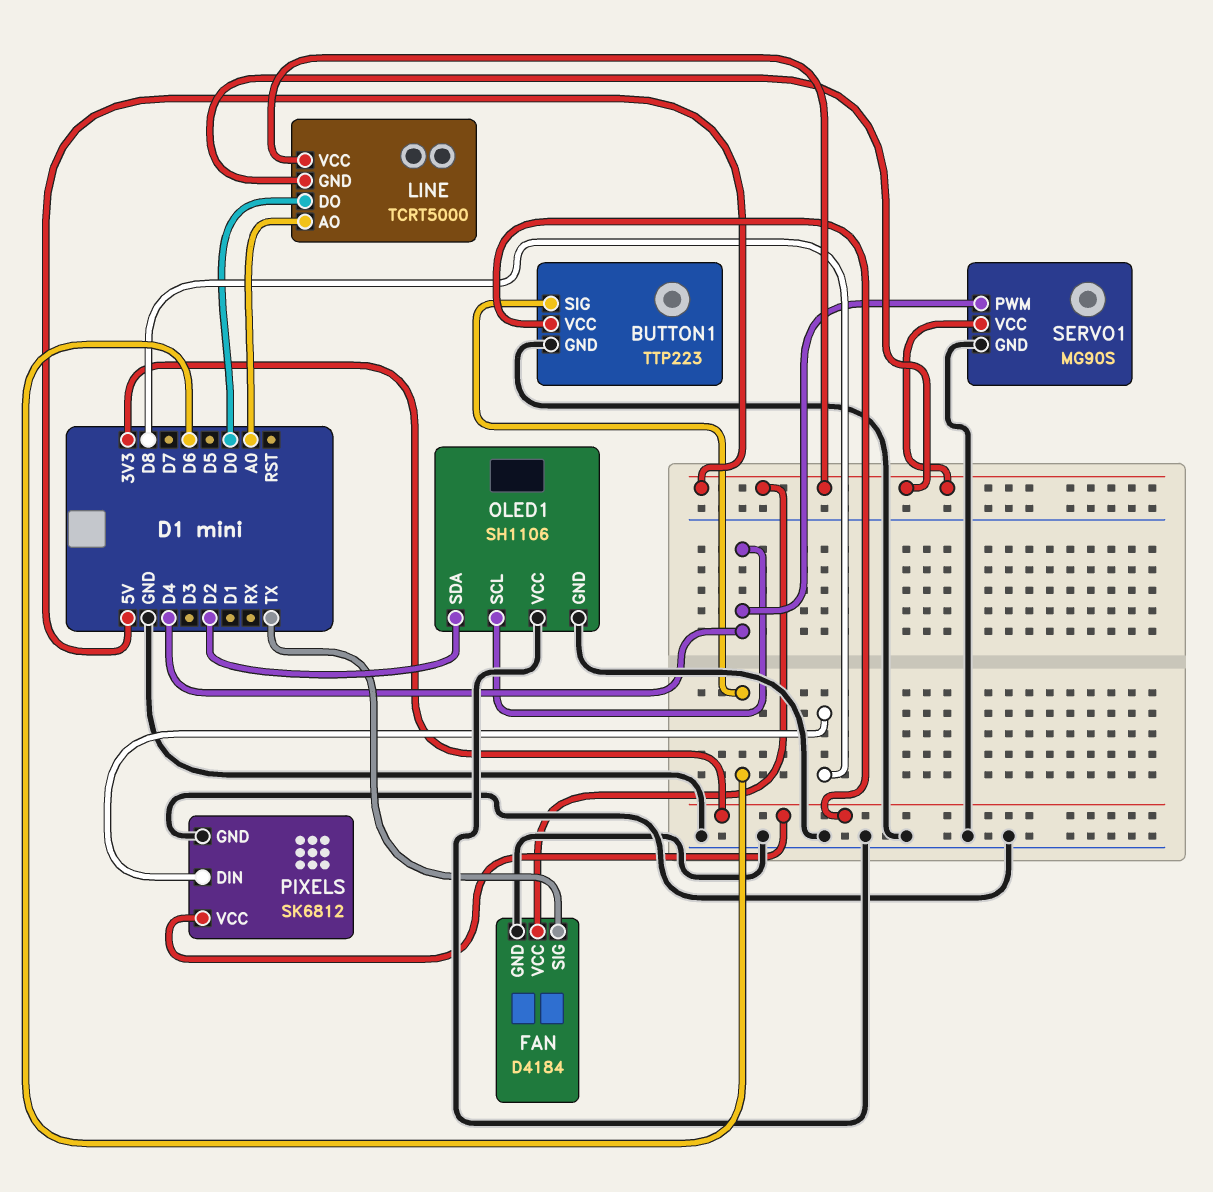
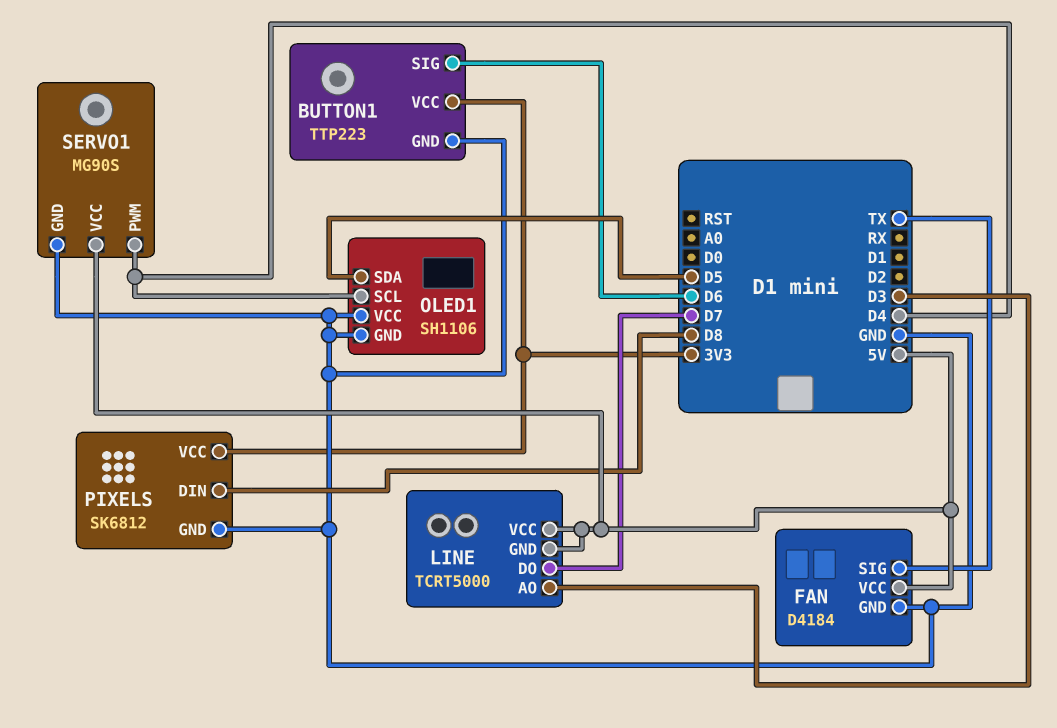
LINE pin AO: A0 -> D3
LINE pin DO: D0 -> D7
OLED1 pin SDA: D2 -> D5

